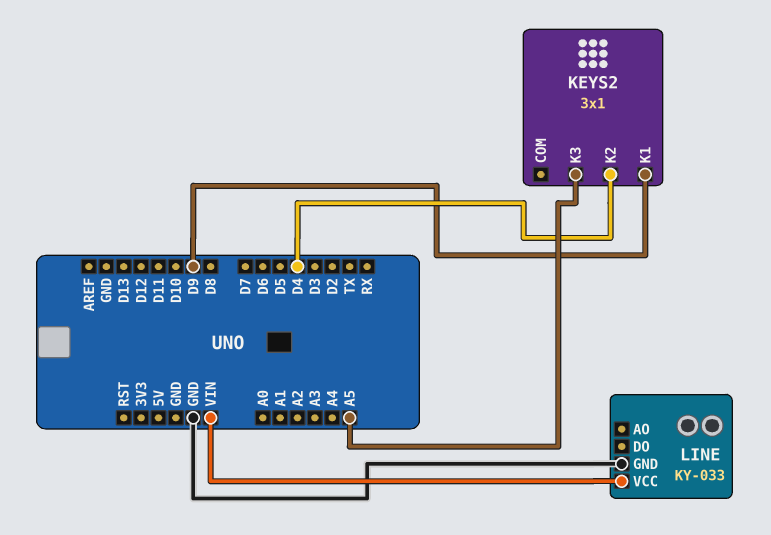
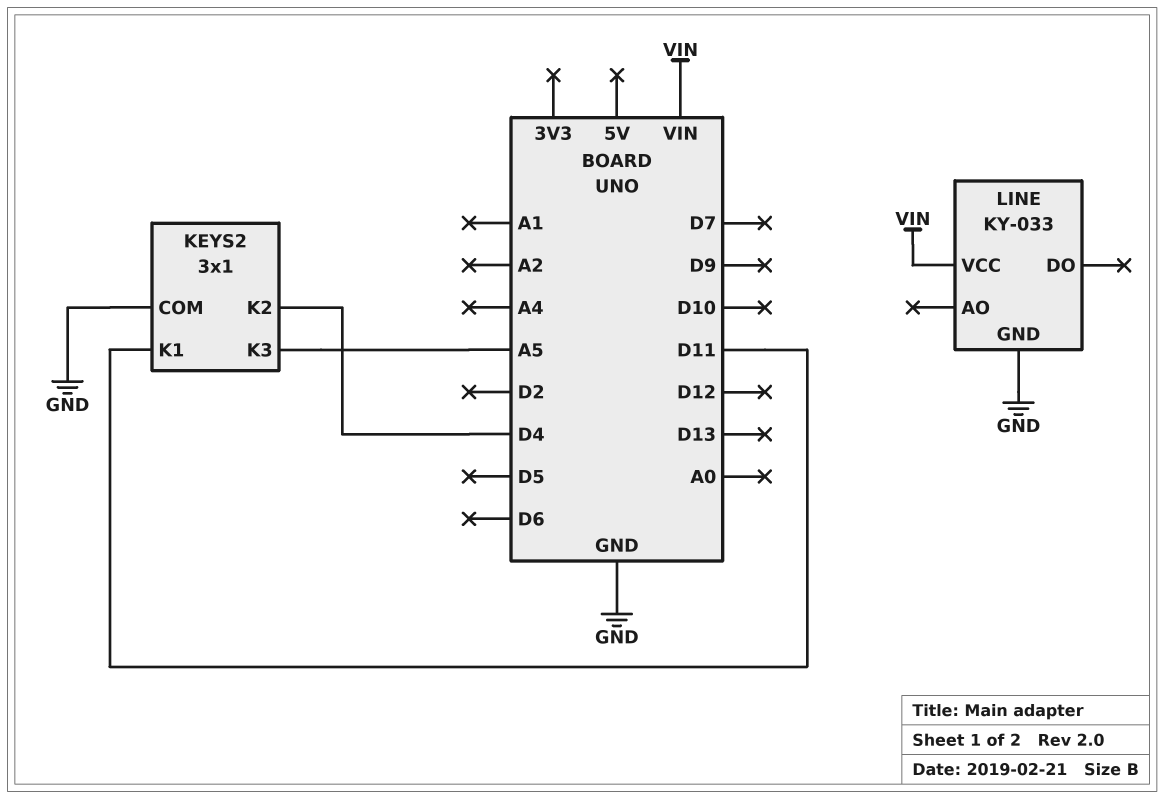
KEYS2 pin COM: none -> GND
KEYS2 pin K1: D9 -> D11

